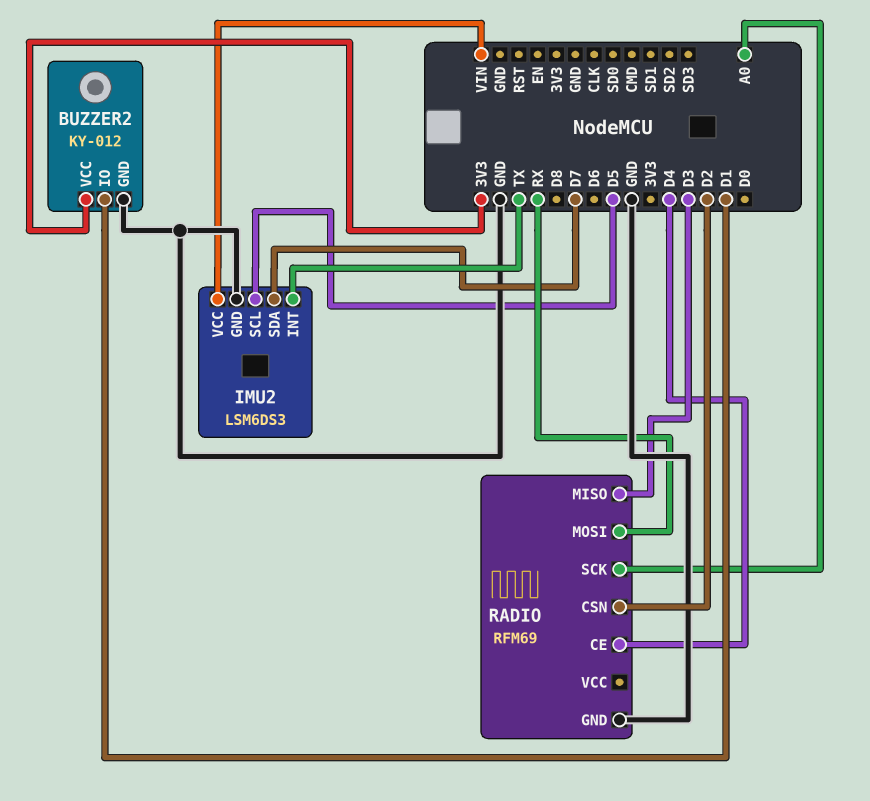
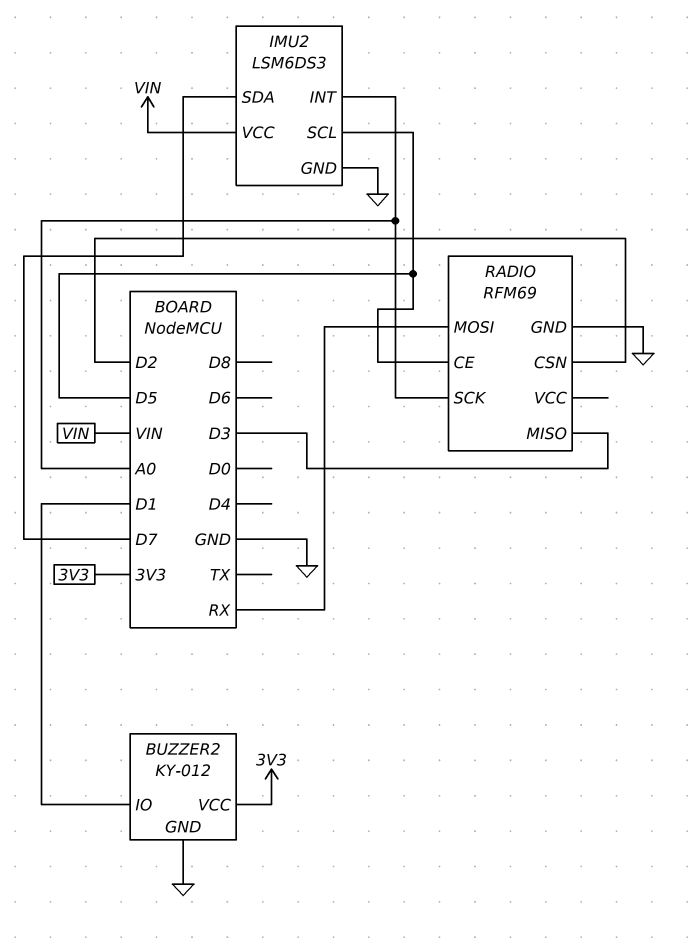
IMU2 pin INT: TX -> A0
RADIO pin CE: D4 -> D5

